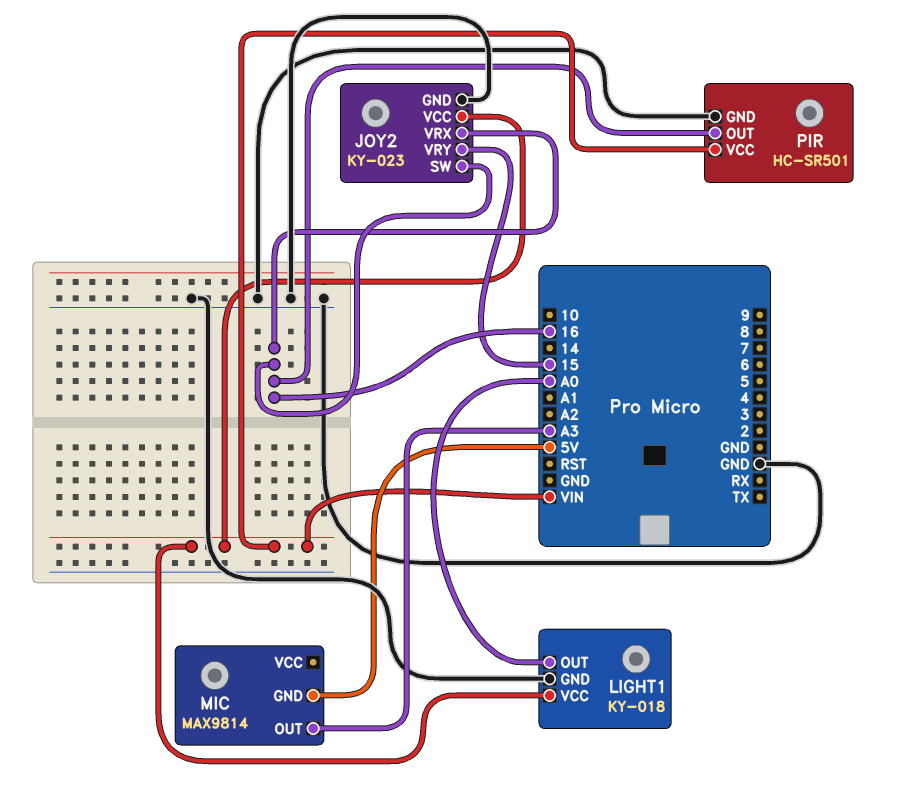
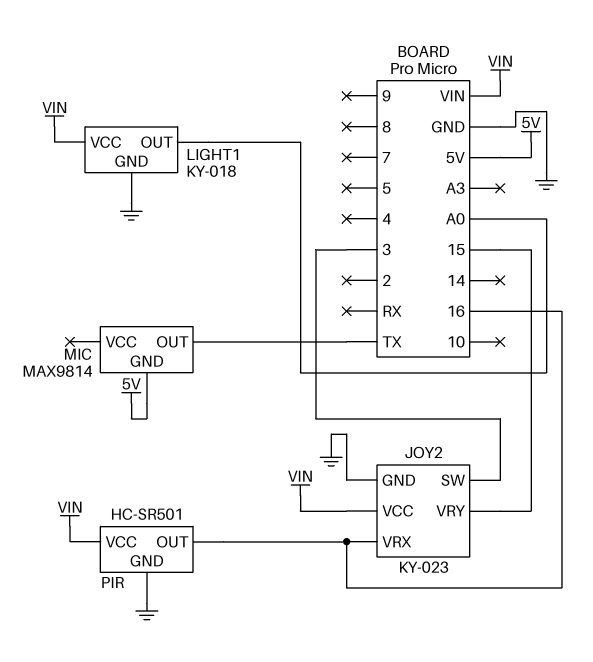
JOY2 pin SW: 16 -> 3
MIC pin OUT: A3 -> TX

